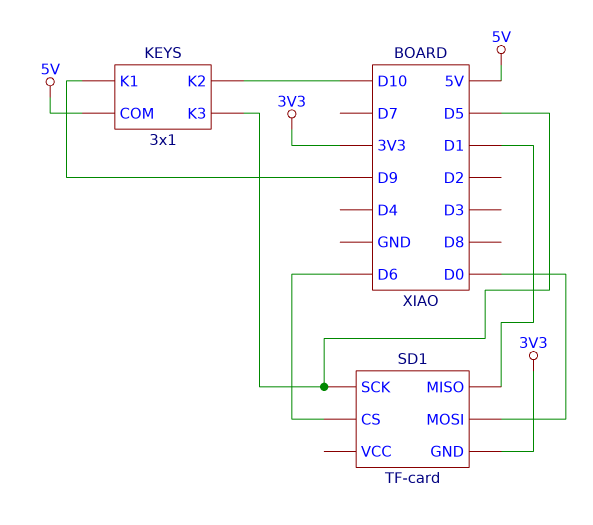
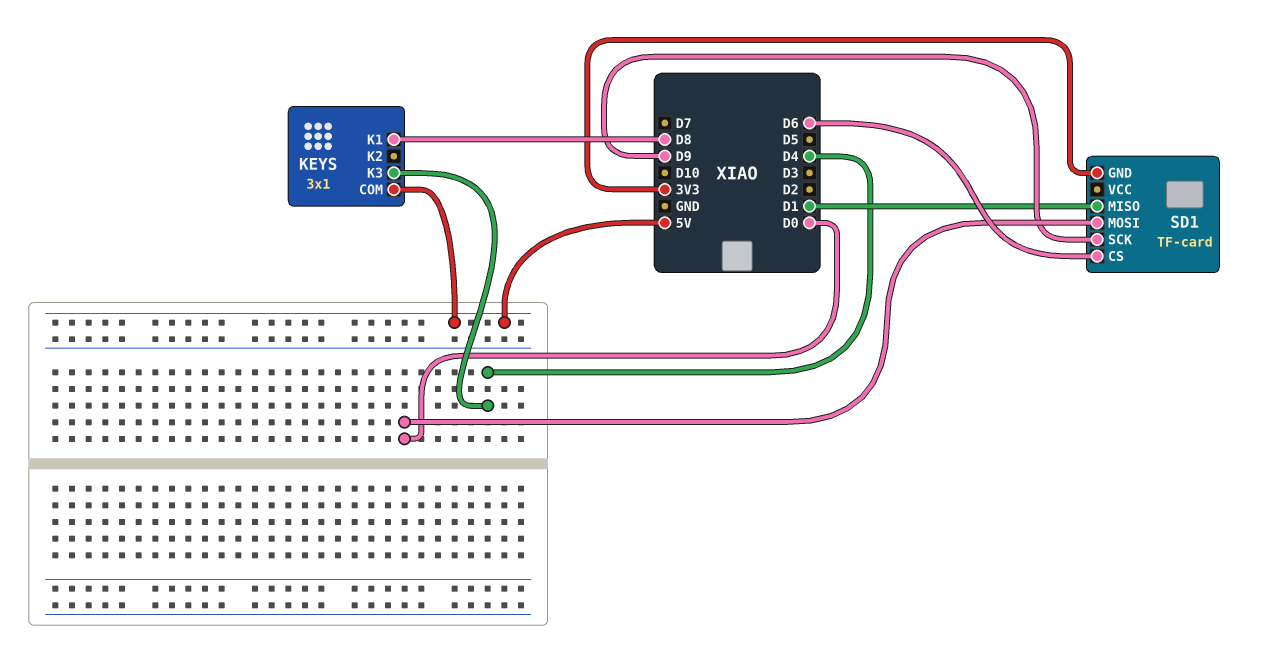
KEYS pin K1: D9 -> D8
KEYS pin K2: D10 -> none
KEYS pin K3: D5 -> D4
SD1 pin SCK: D5 -> D9

